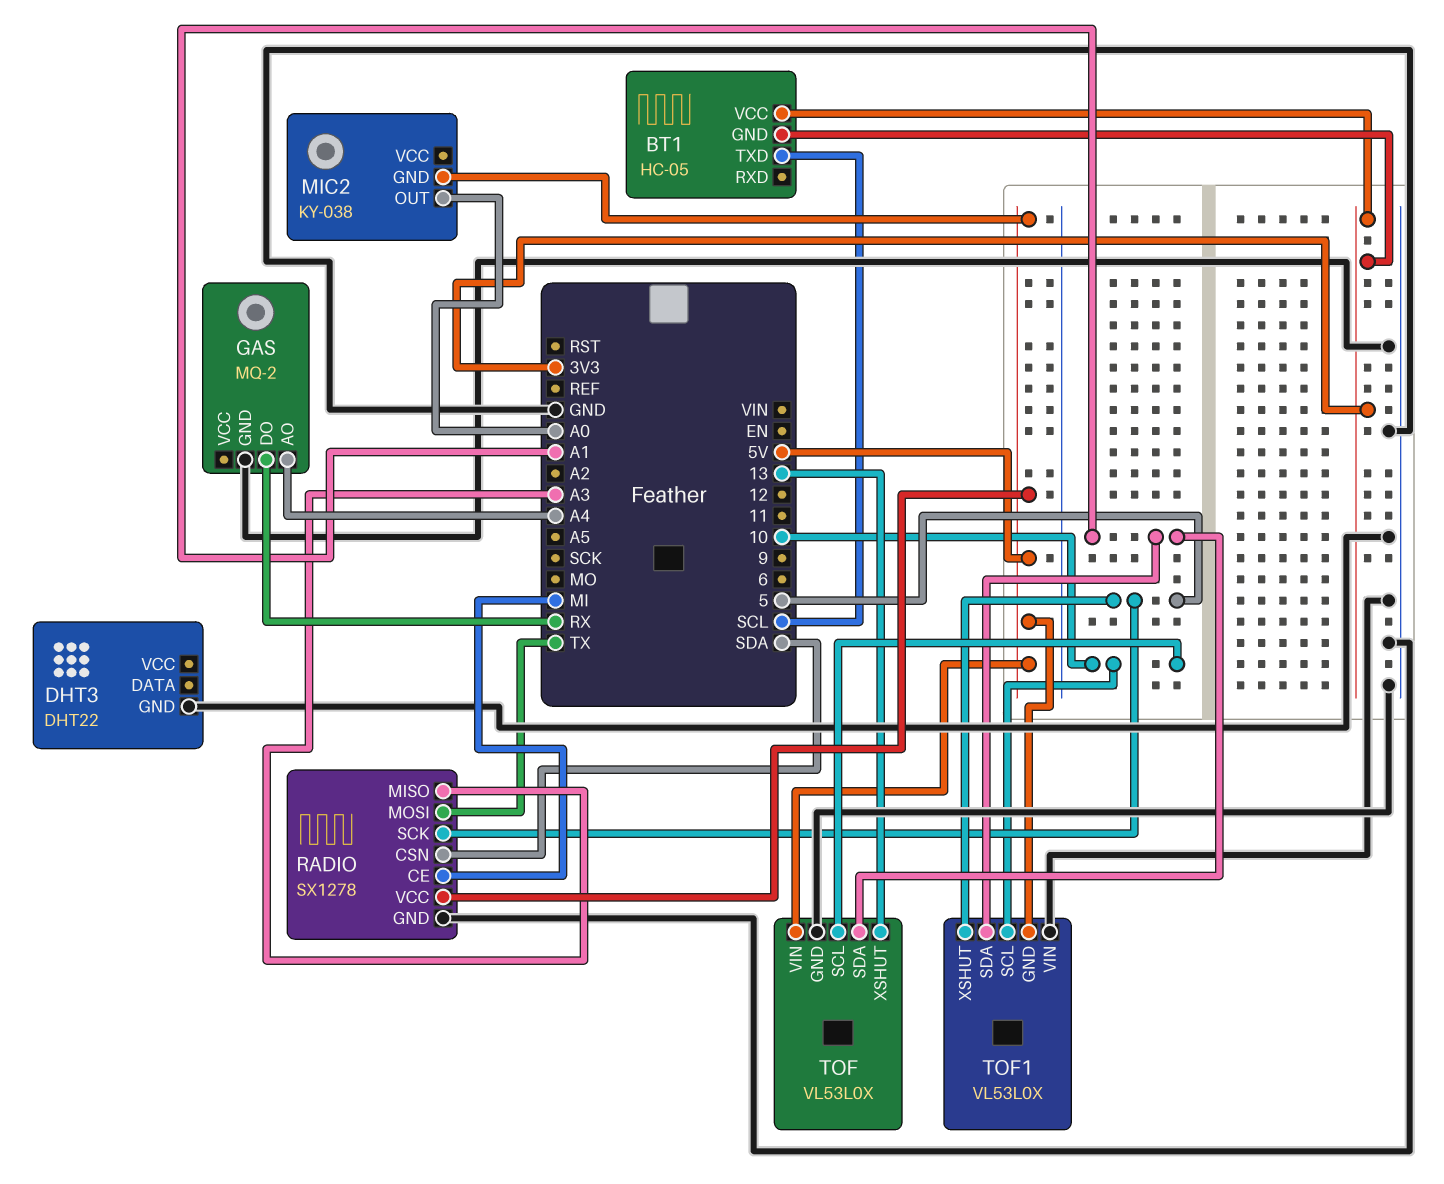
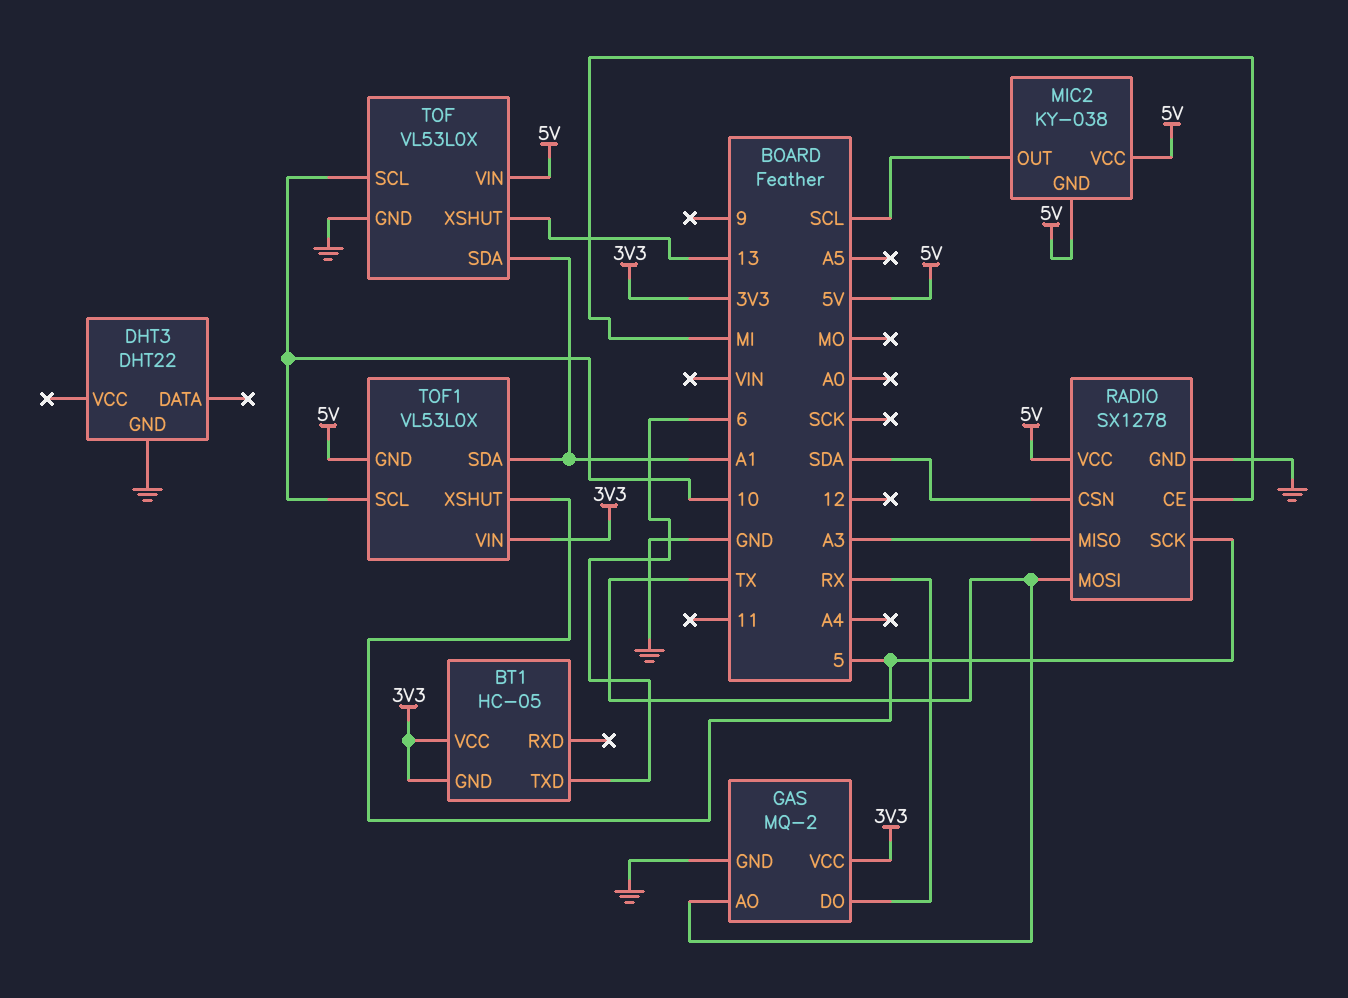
BT1 pin TXD: SCL -> 6
GAS pin AO: A4 -> TX
GAS pin VCC: none -> 3V3
MIC2 pin OUT: A0 -> SCL
MIC2 pin VCC: none -> 5V
TOF1 pin VIN: GND -> 3V3

